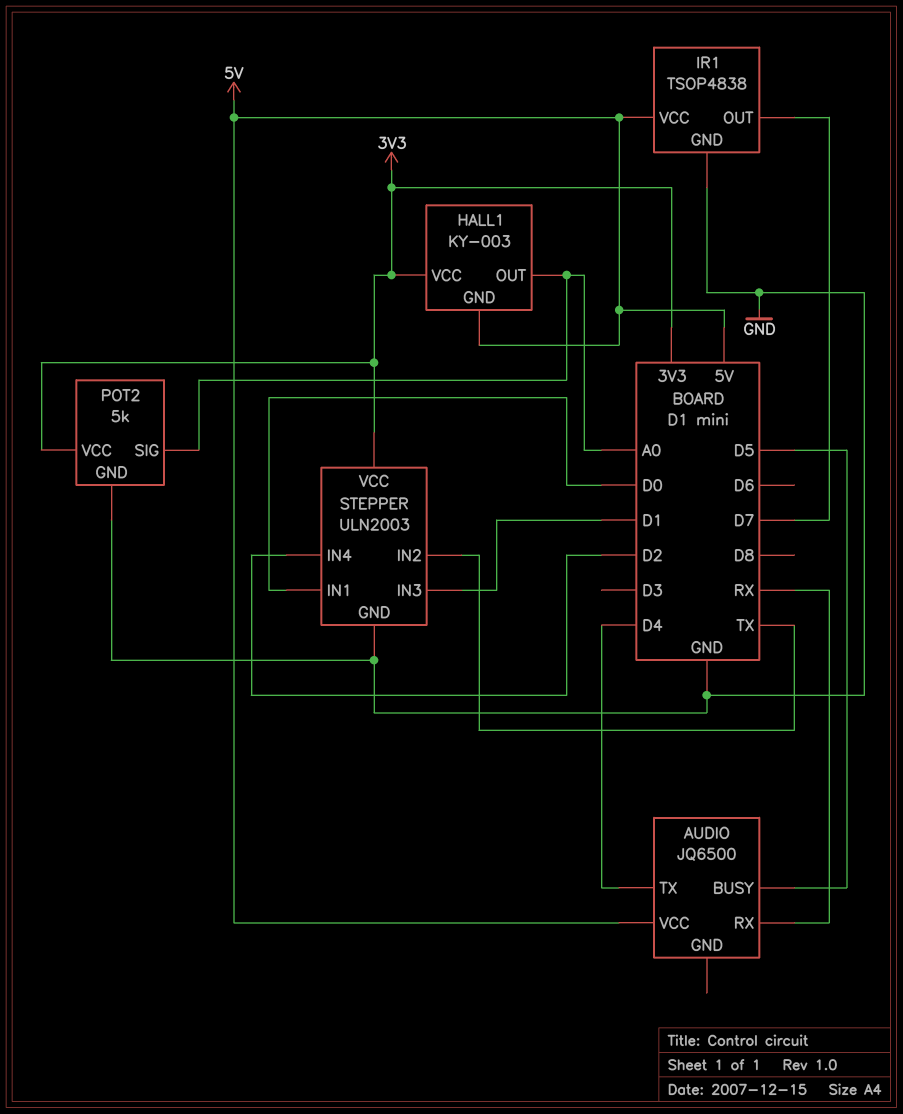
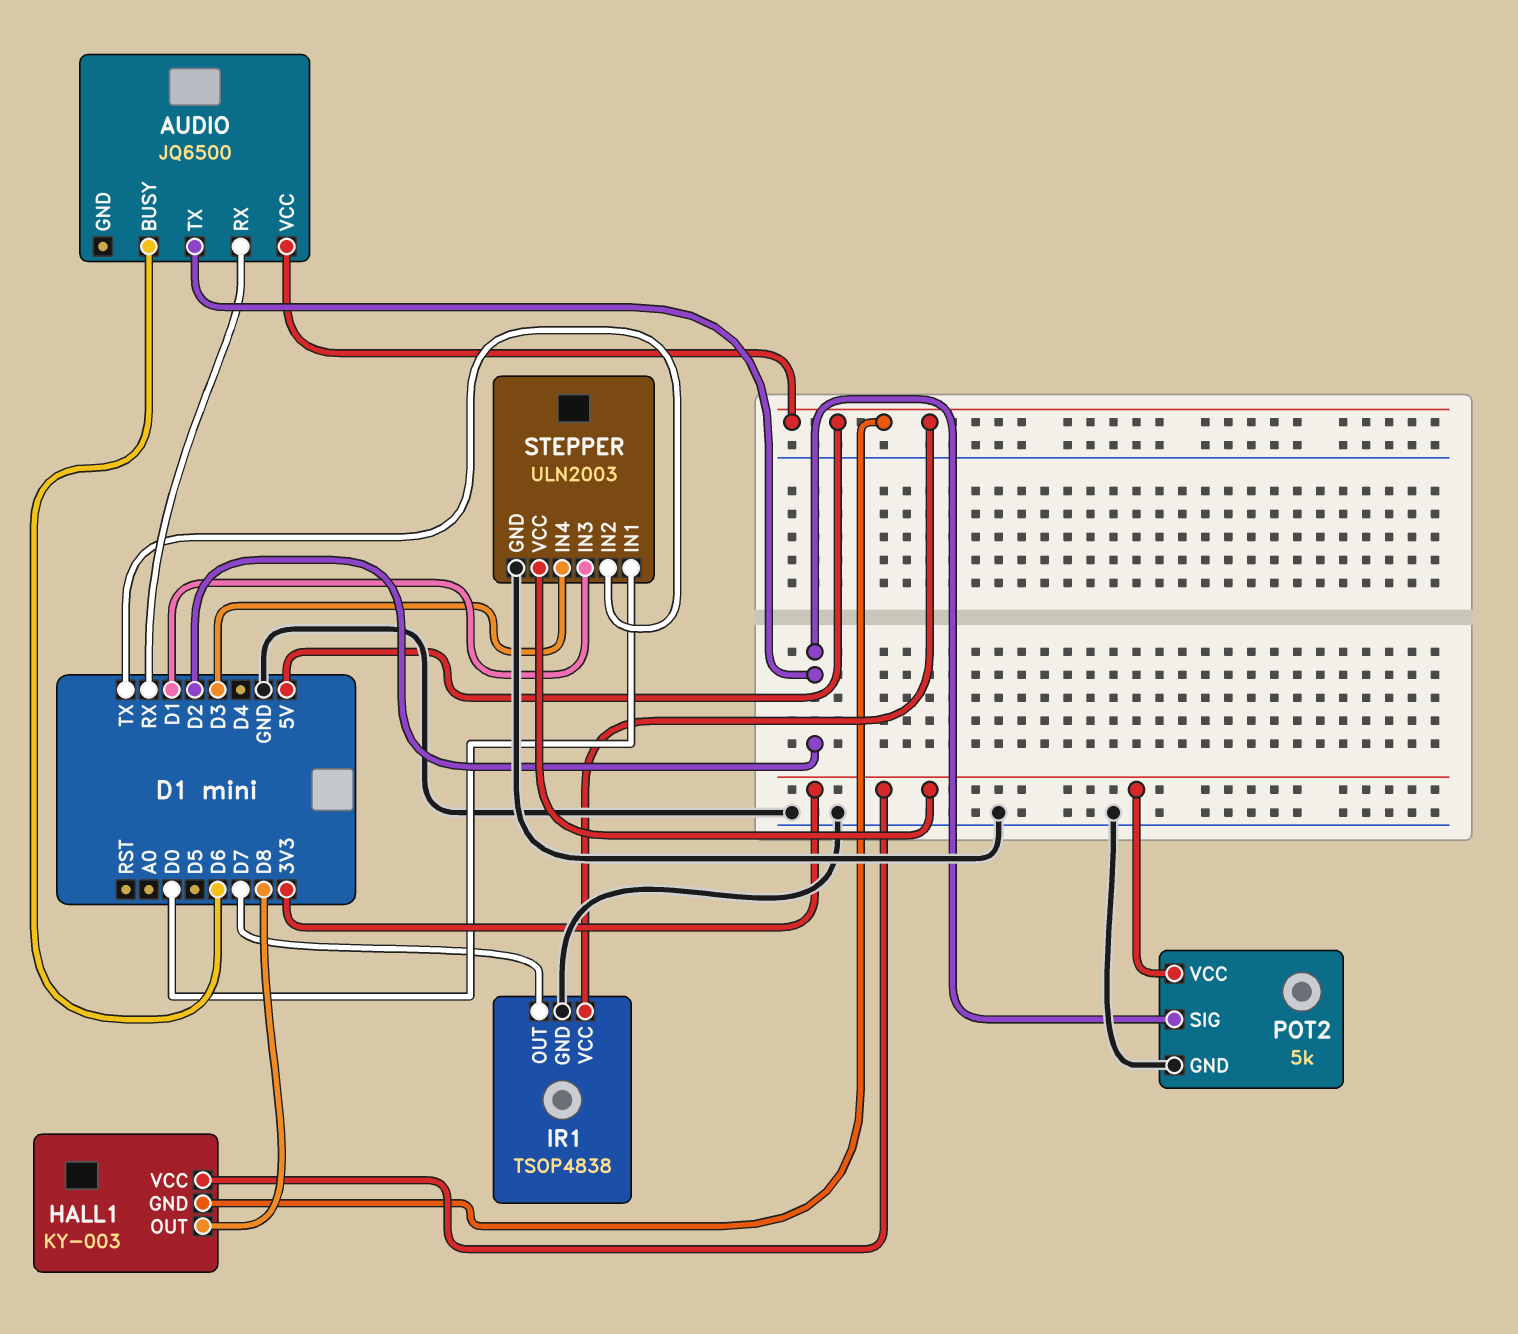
AUDIO pin BUSY: D5 -> D6
AUDIO pin TX: D4 -> D2
HALL1 pin OUT: A0 -> D8
POT2 pin SIG: A0 -> D2
STEPPER pin IN4: D2 -> D3

